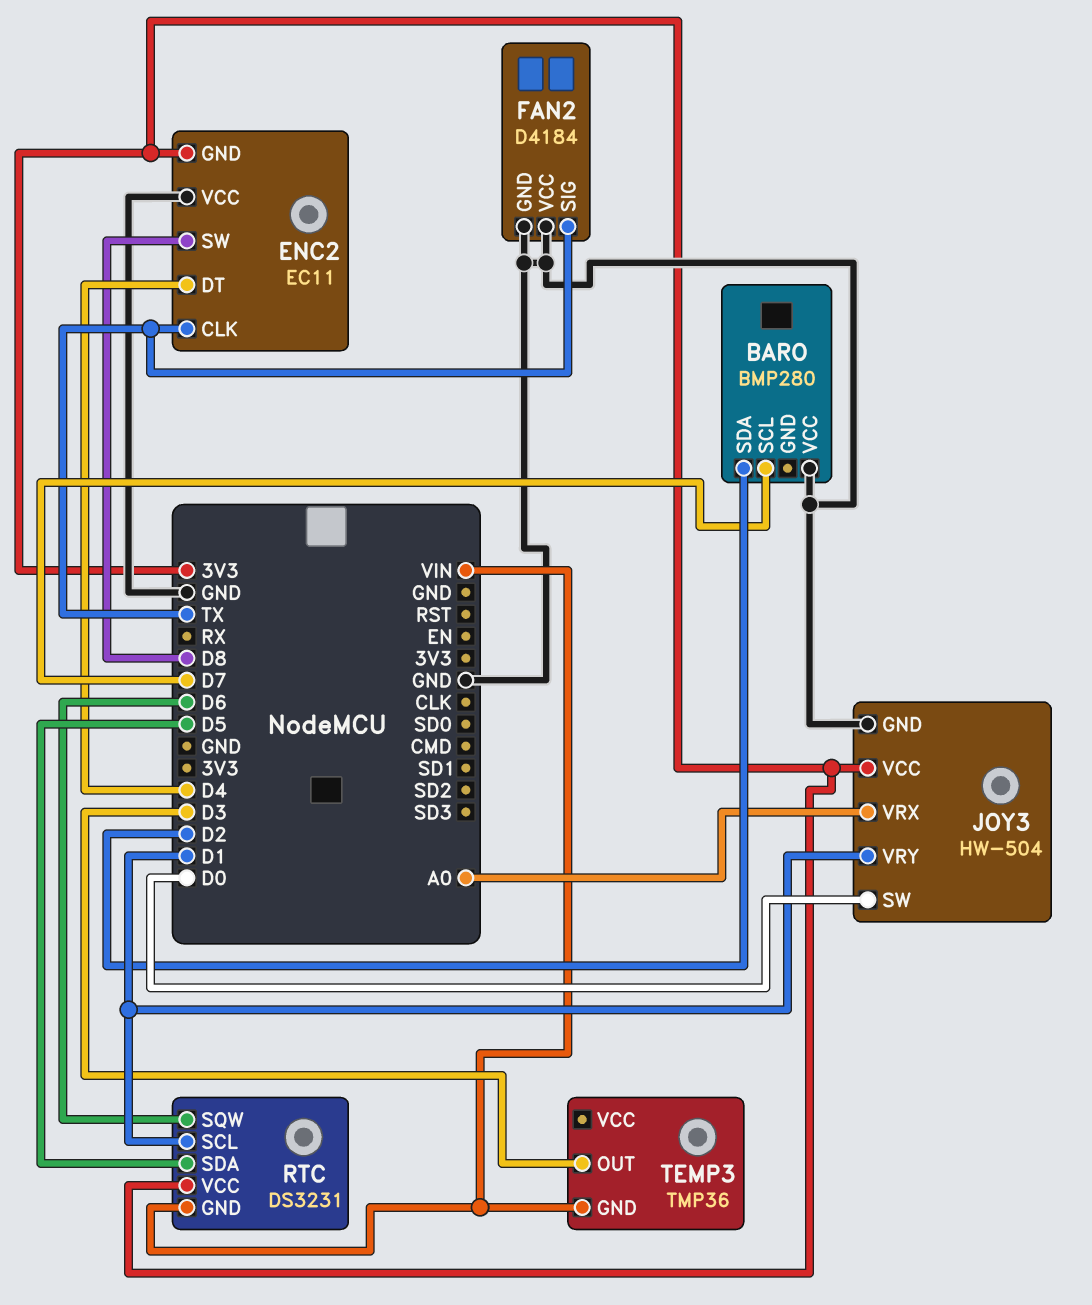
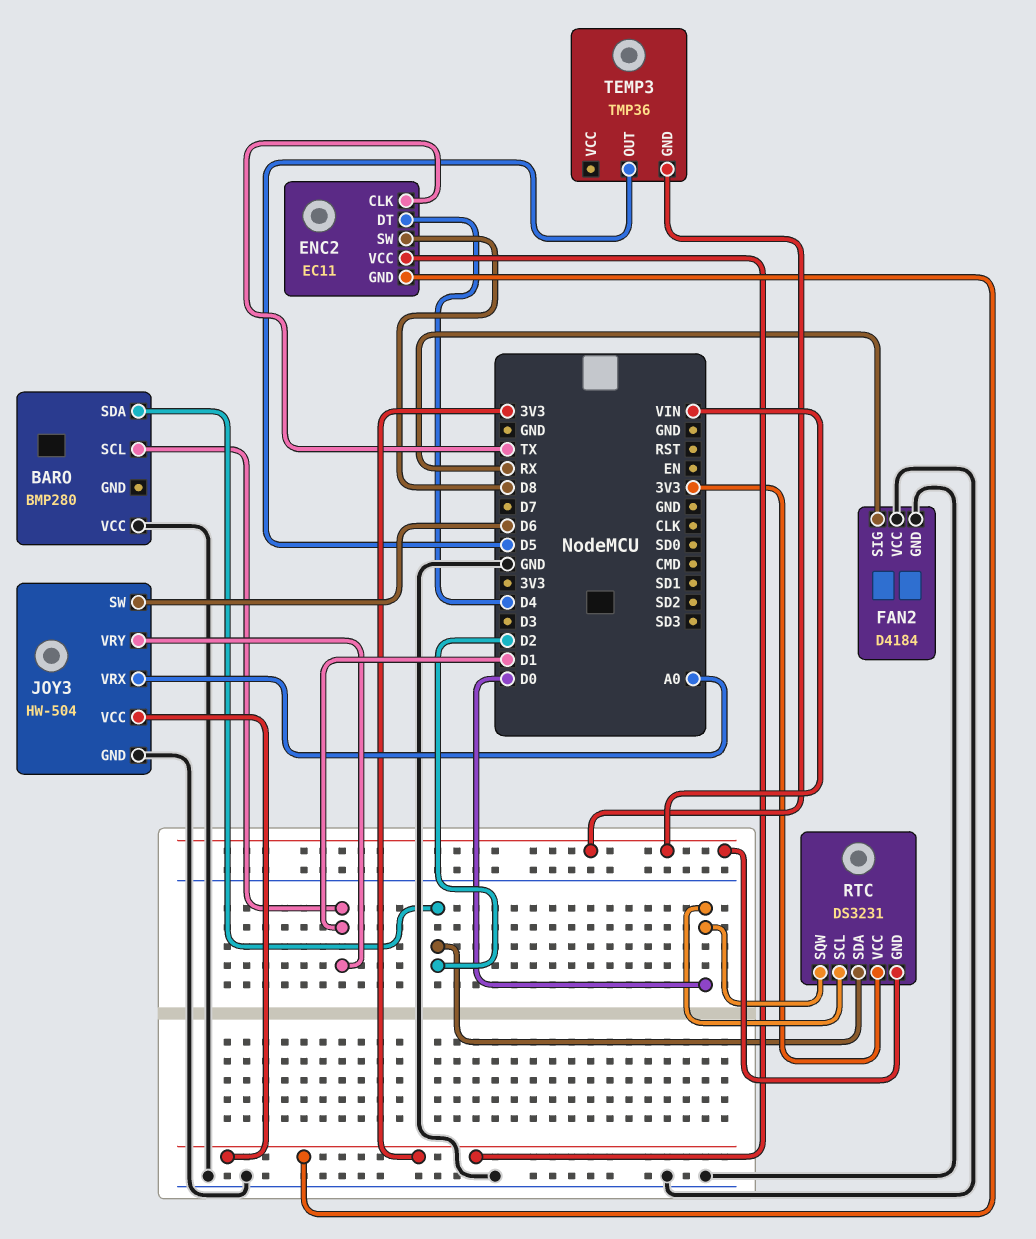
BARO pin SCL: D7 -> D1
ENC2 pin VCC: GND -> 3V3
FAN2 pin SIG: TX -> RX
JOY3 pin SW: D0 -> D6
RTC pin SCL: D1 -> D0
RTC pin SDA: D5 -> D2
RTC pin SQW: D6 -> D0
TEMP3 pin OUT: D3 -> D5

